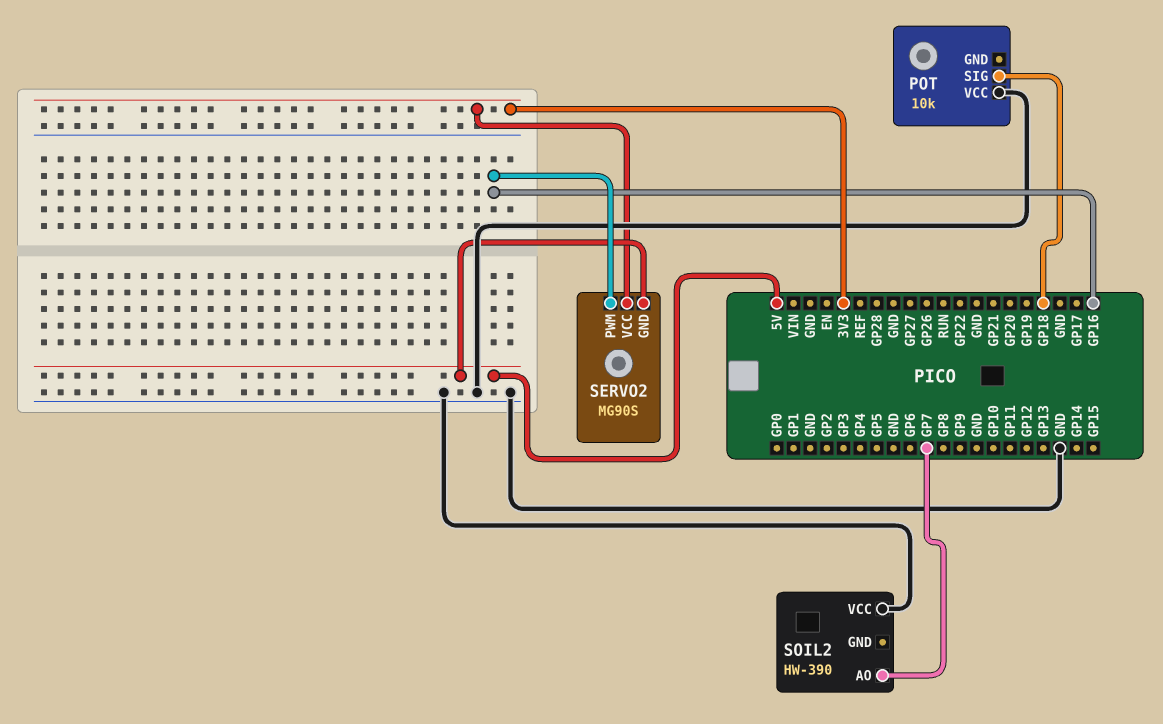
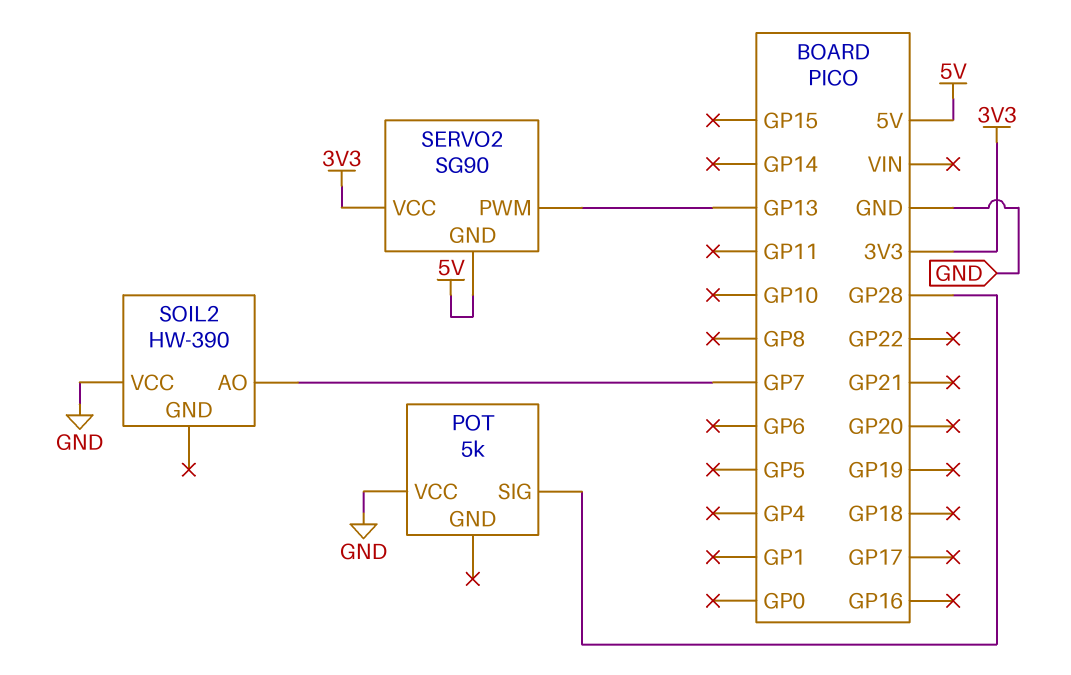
POT: 10k -> 5k
POT pin SIG: GP18 -> GP28
SERVO2: MG90S -> SG90
SERVO2 pin PWM: GP16 -> GP13

